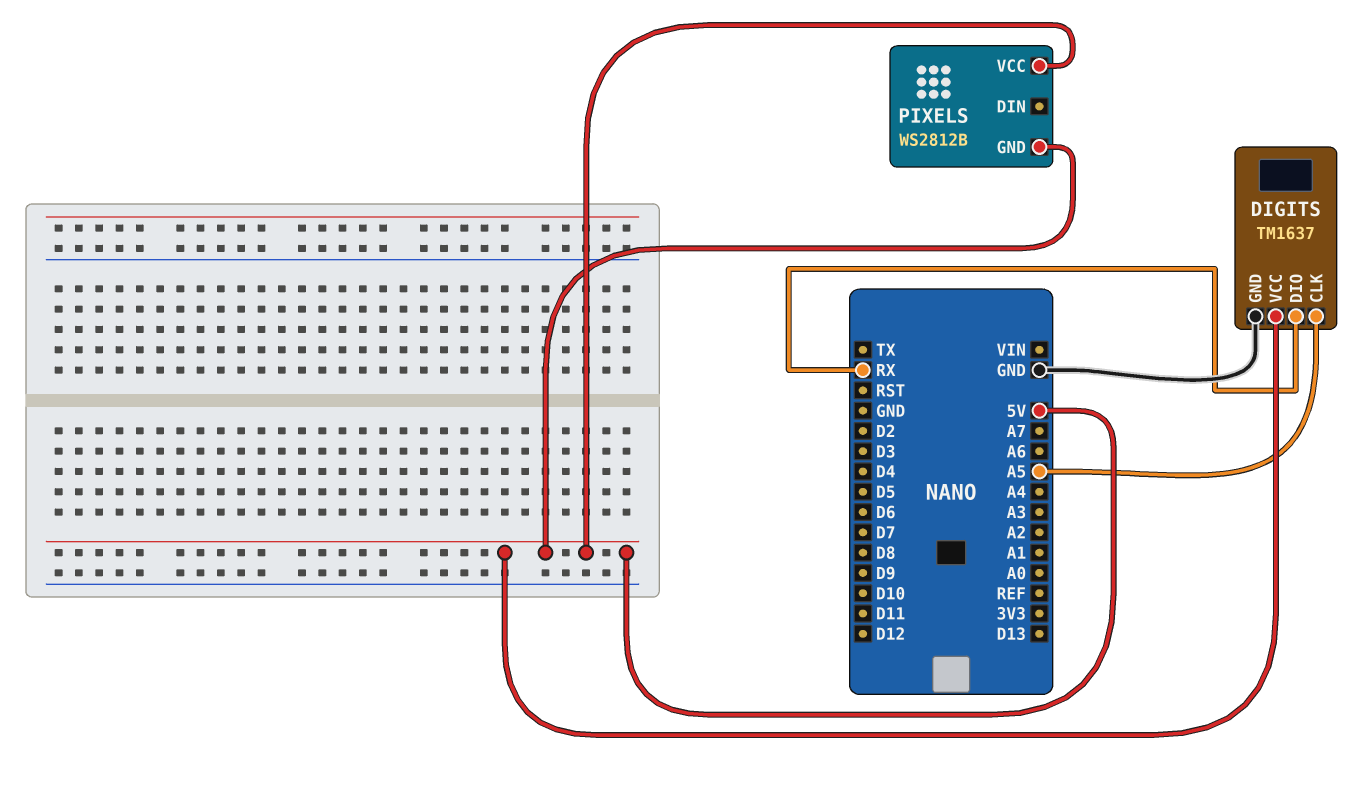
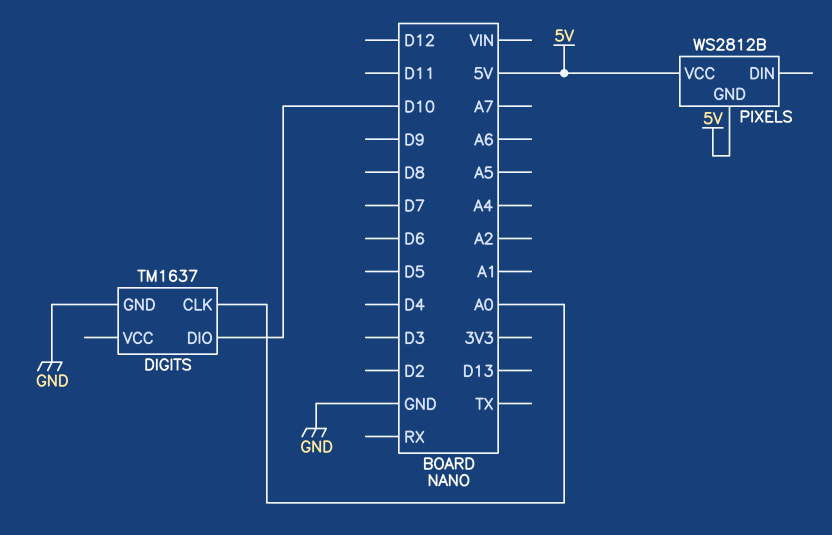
DIGITS pin CLK: A5 -> A0
DIGITS pin DIO: RX -> D10
DIGITS pin VCC: 5V -> none

